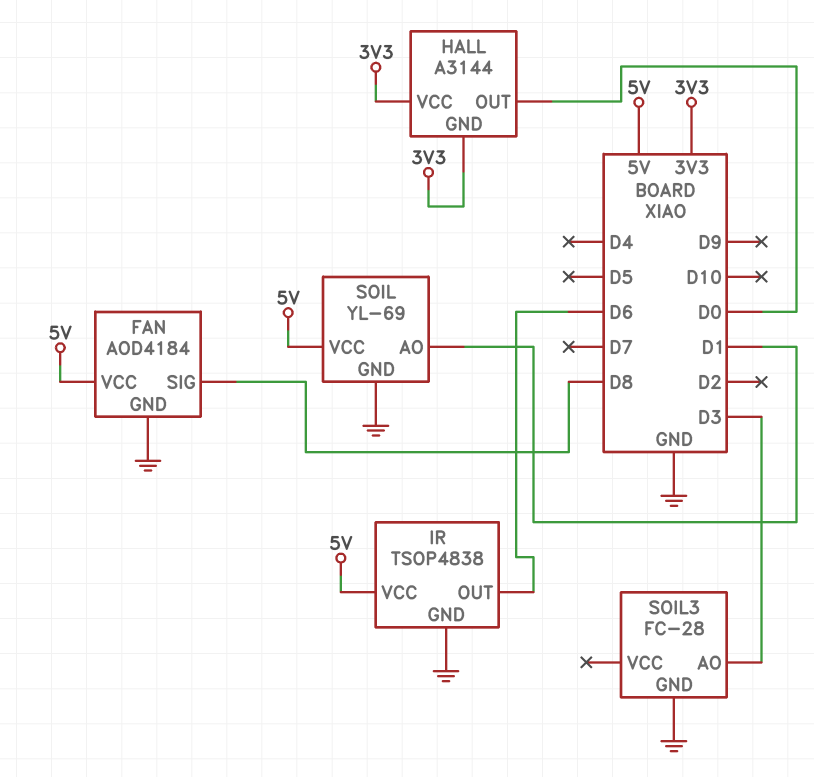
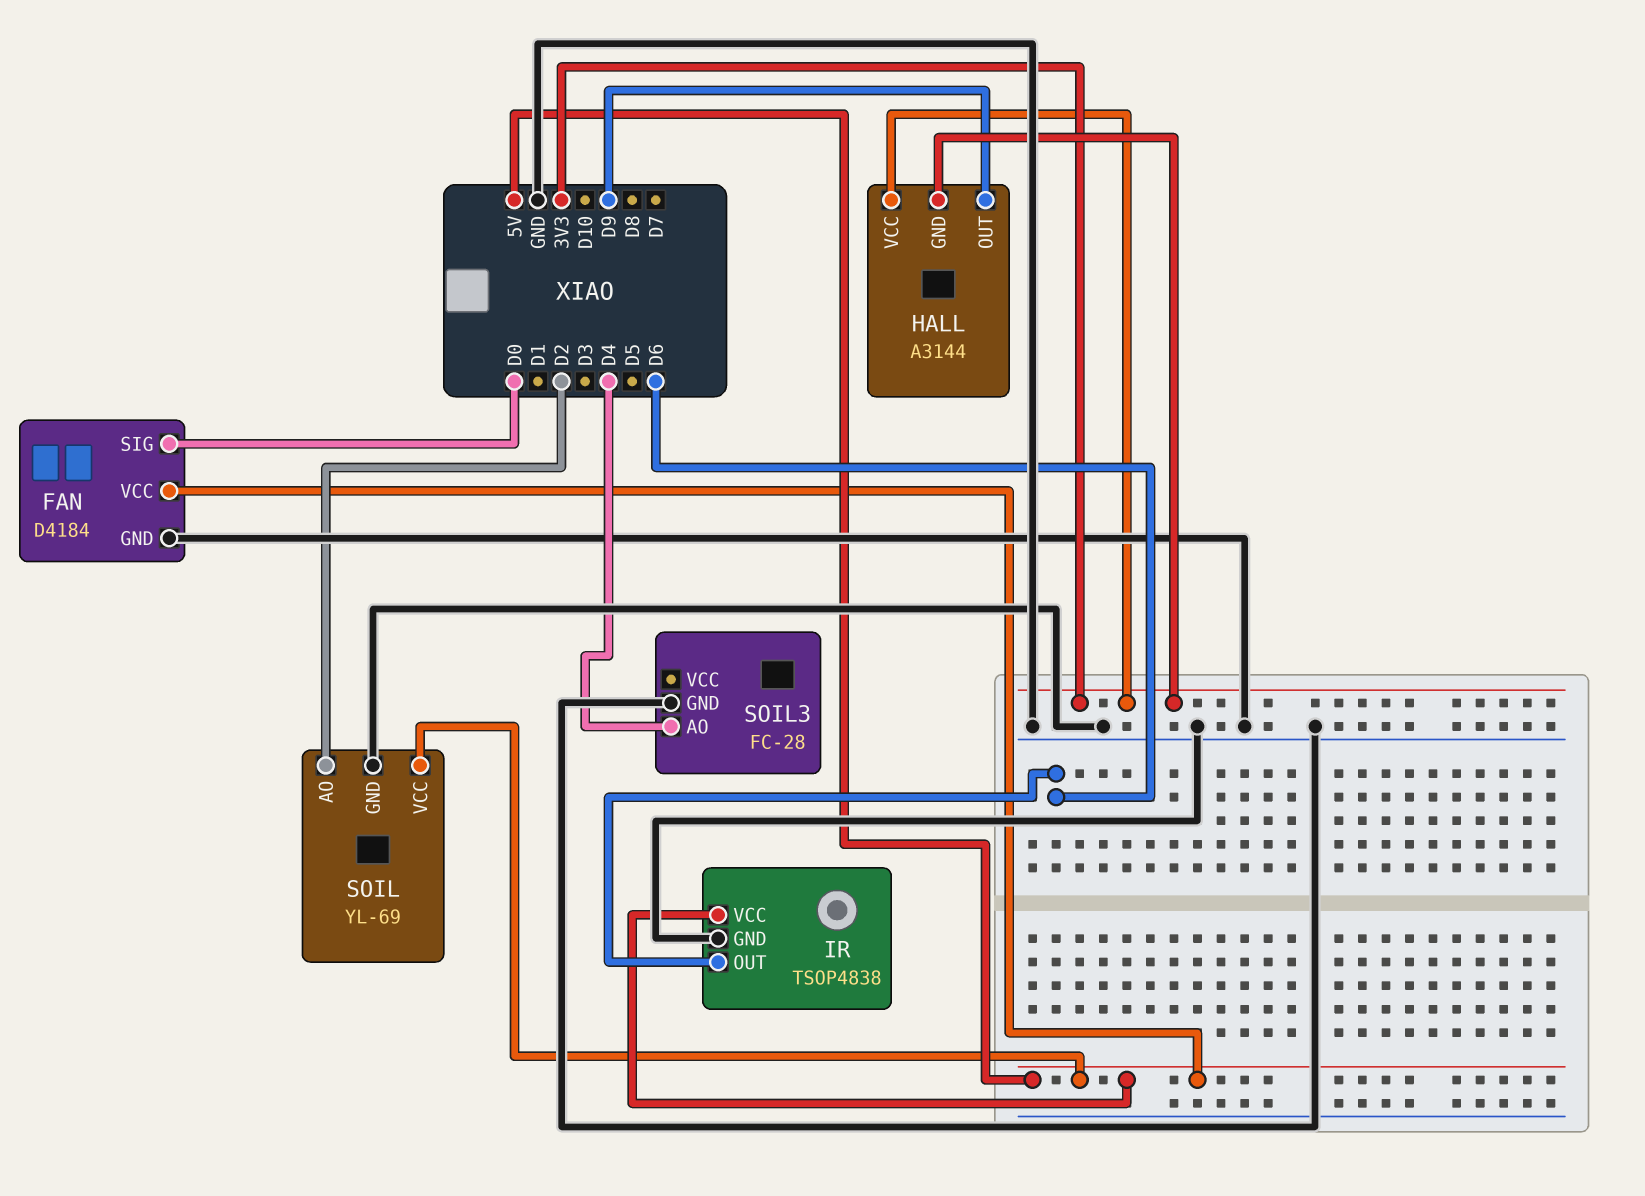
FAN: AOD4184 -> D4184
FAN pin SIG: D8 -> D0
HALL pin OUT: D0 -> D9
SOIL pin AO: D1 -> D2
SOIL3 pin AO: D3 -> D4

